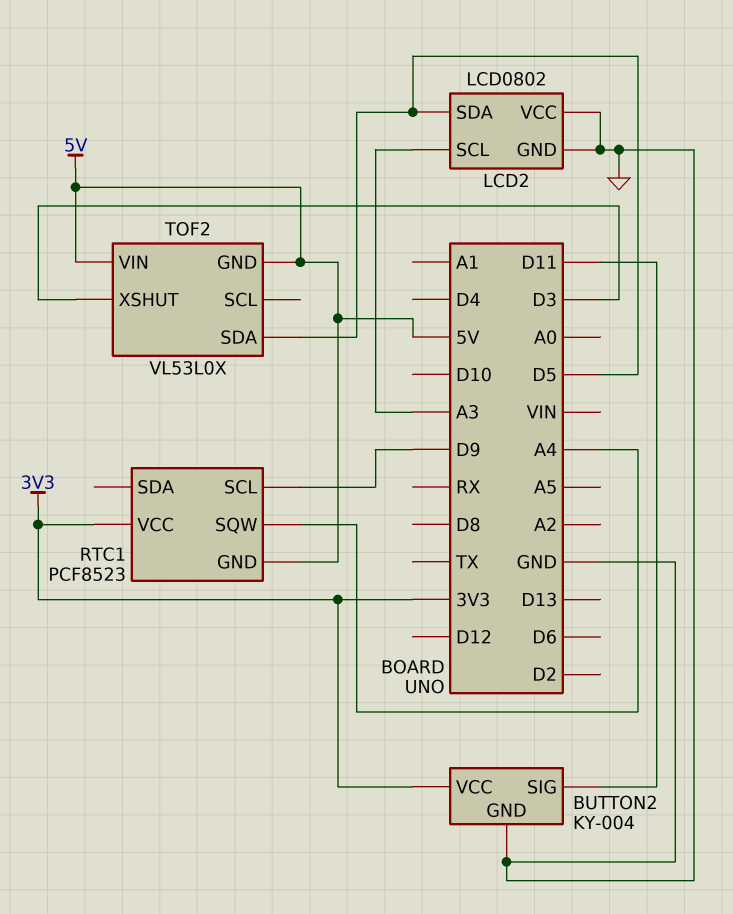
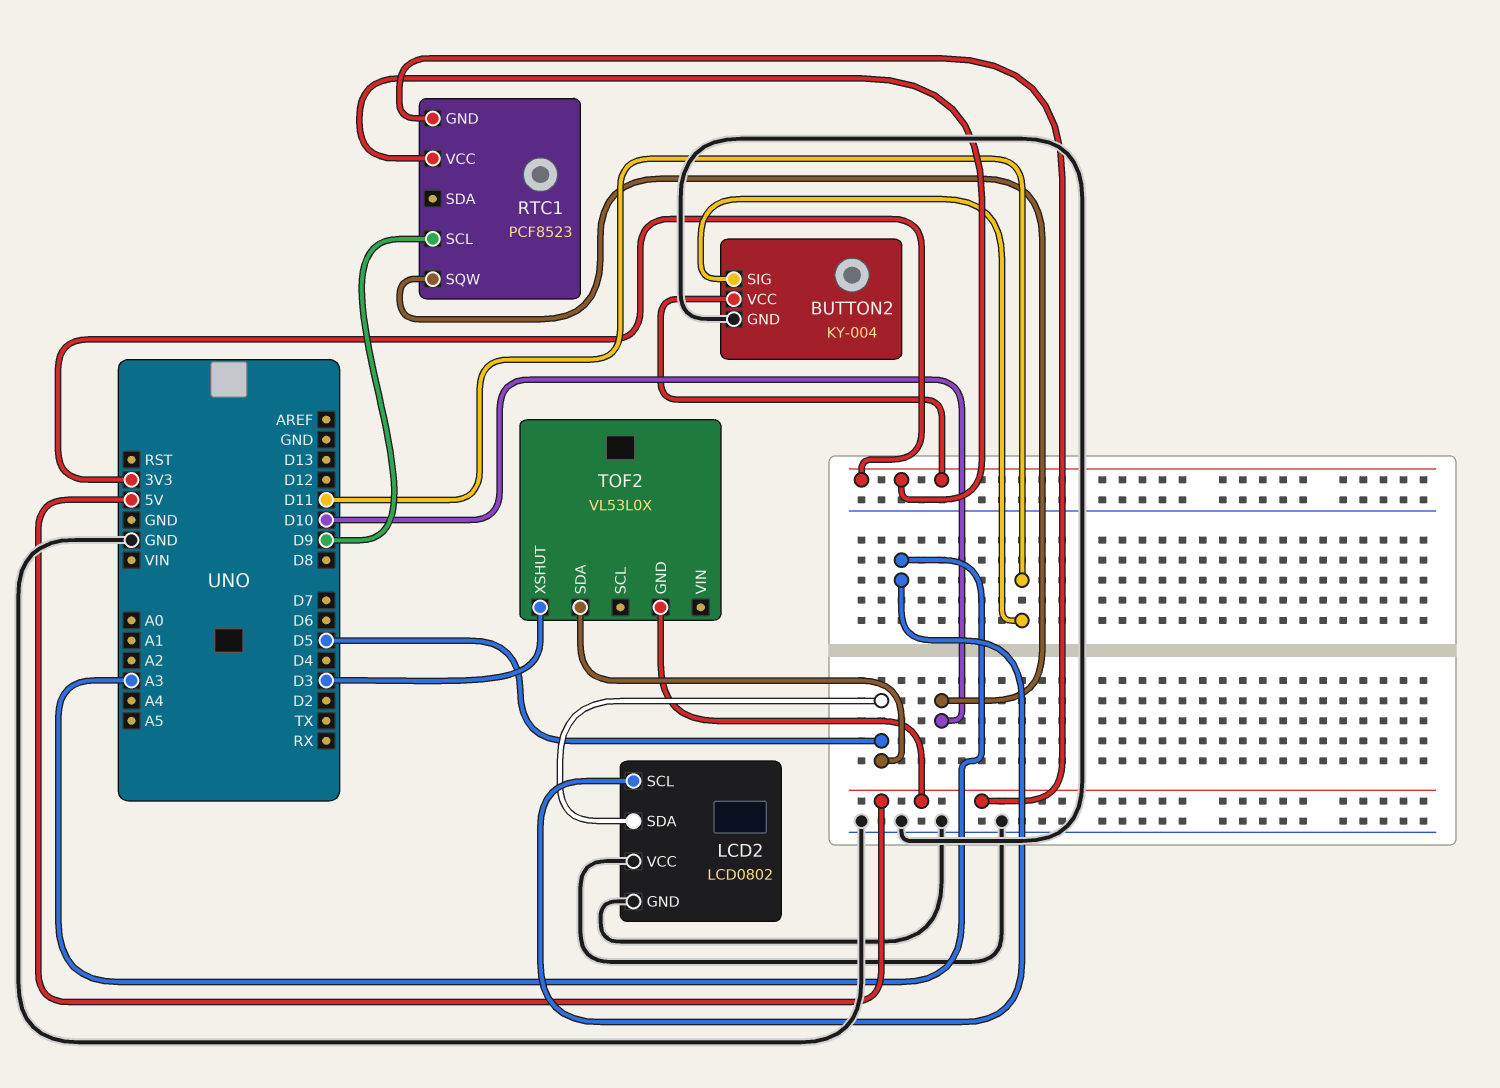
RTC1 pin SQW: A4 -> D10
TOF2 pin VIN: 5V -> none

